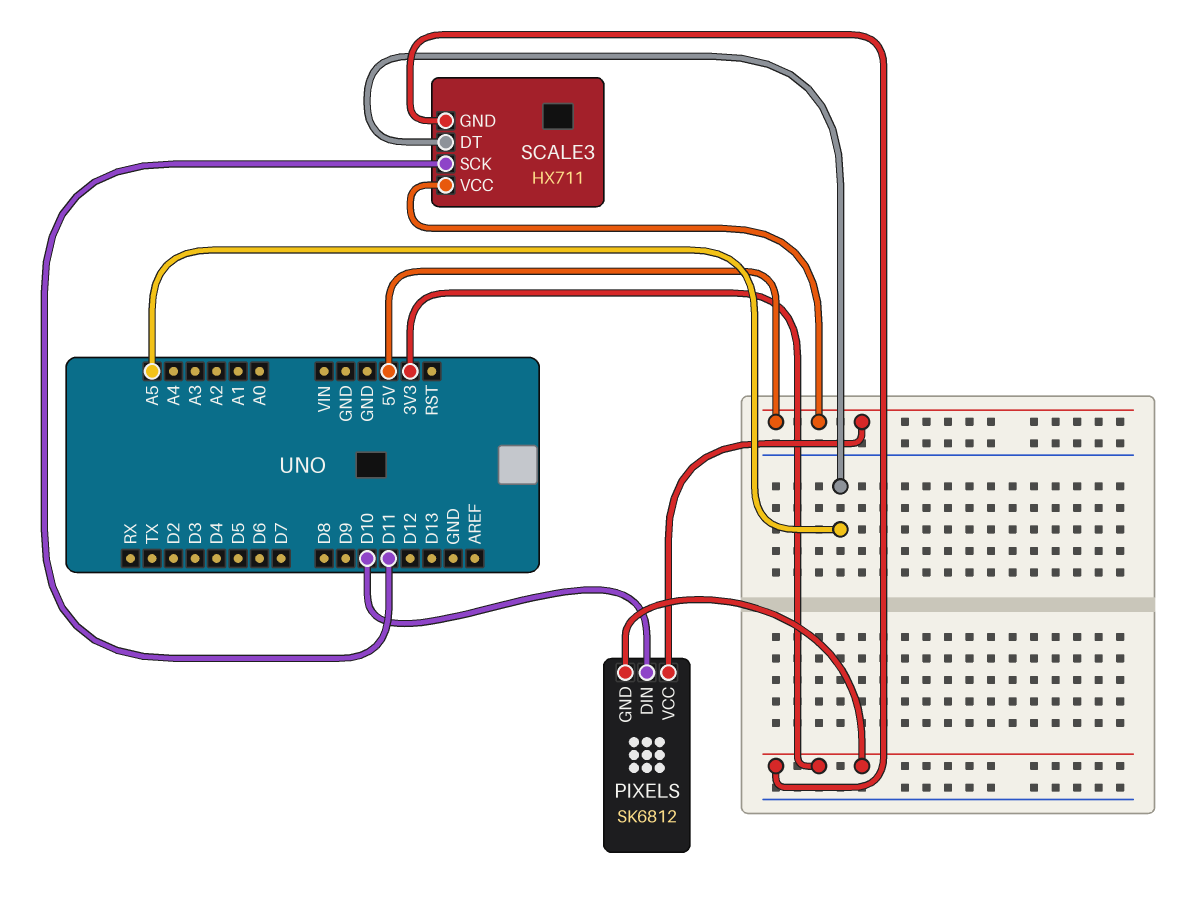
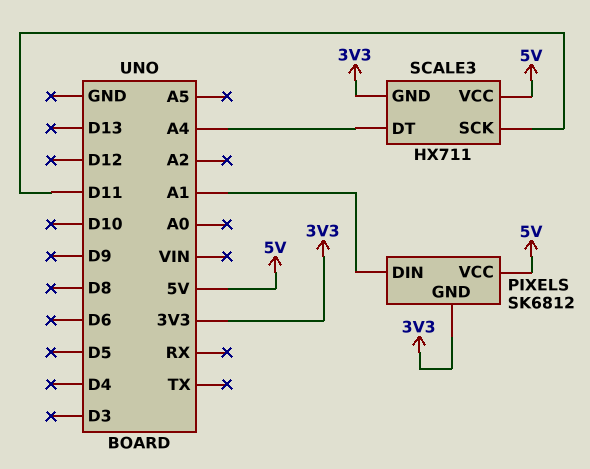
PIXELS pin DIN: D10 -> A1
SCALE3 pin DT: A5 -> A4

